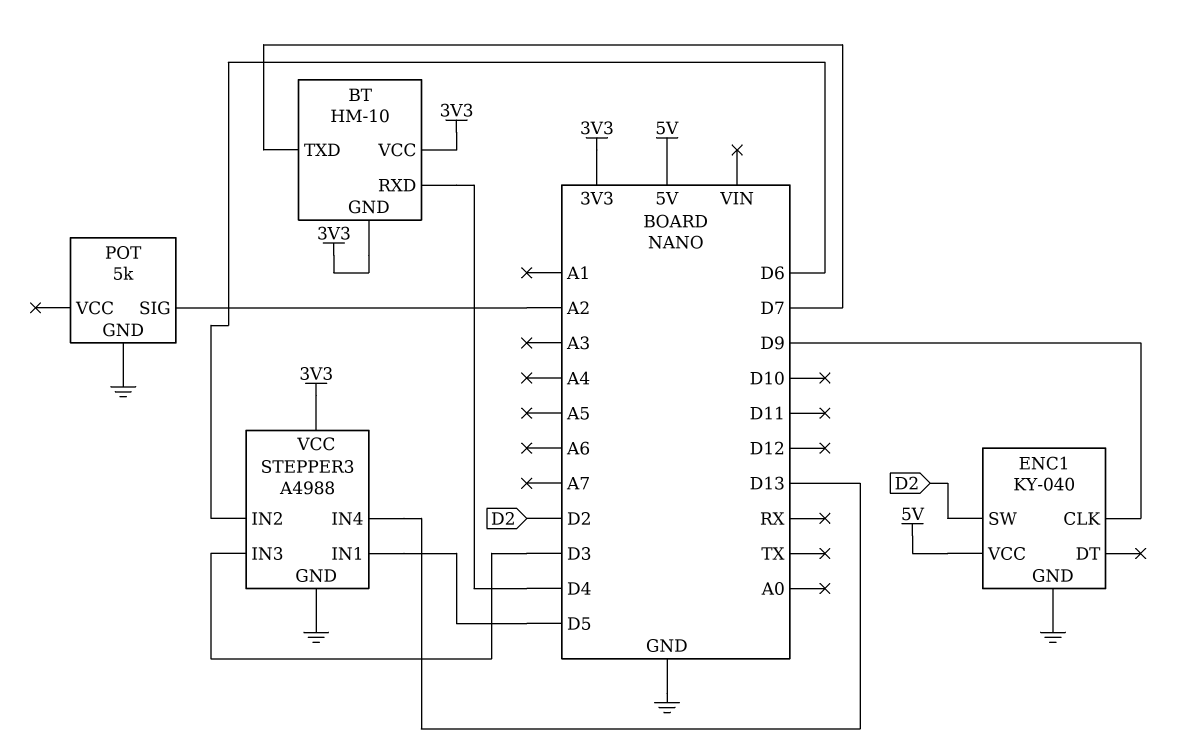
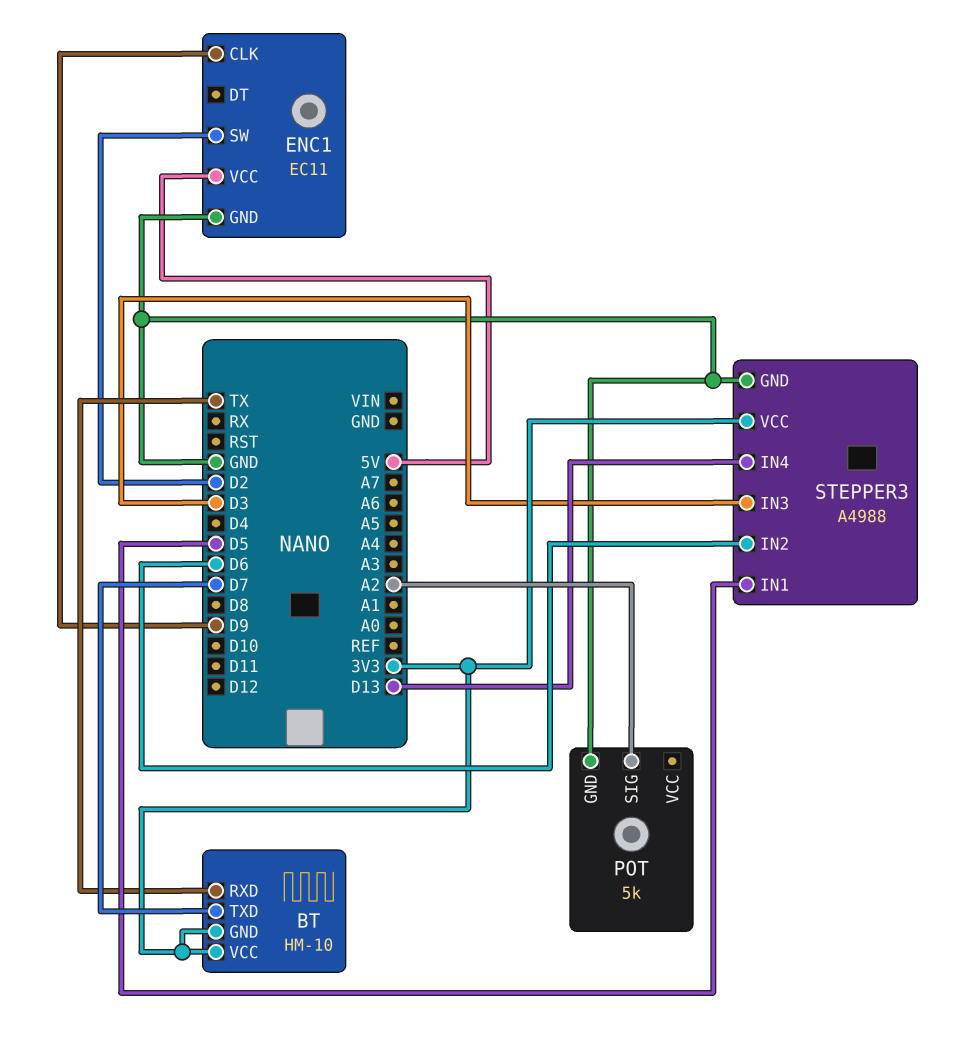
BT pin RXD: D4 -> TX
ENC1: KY-040 -> EC11

